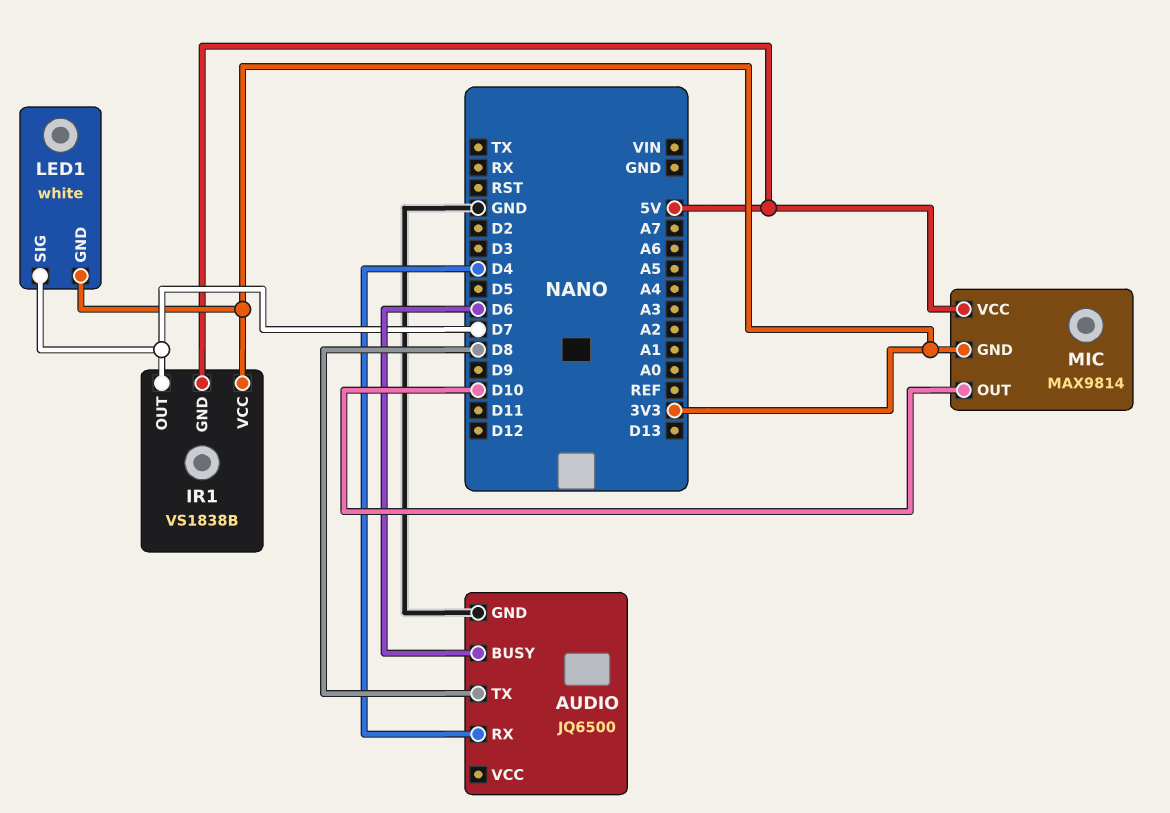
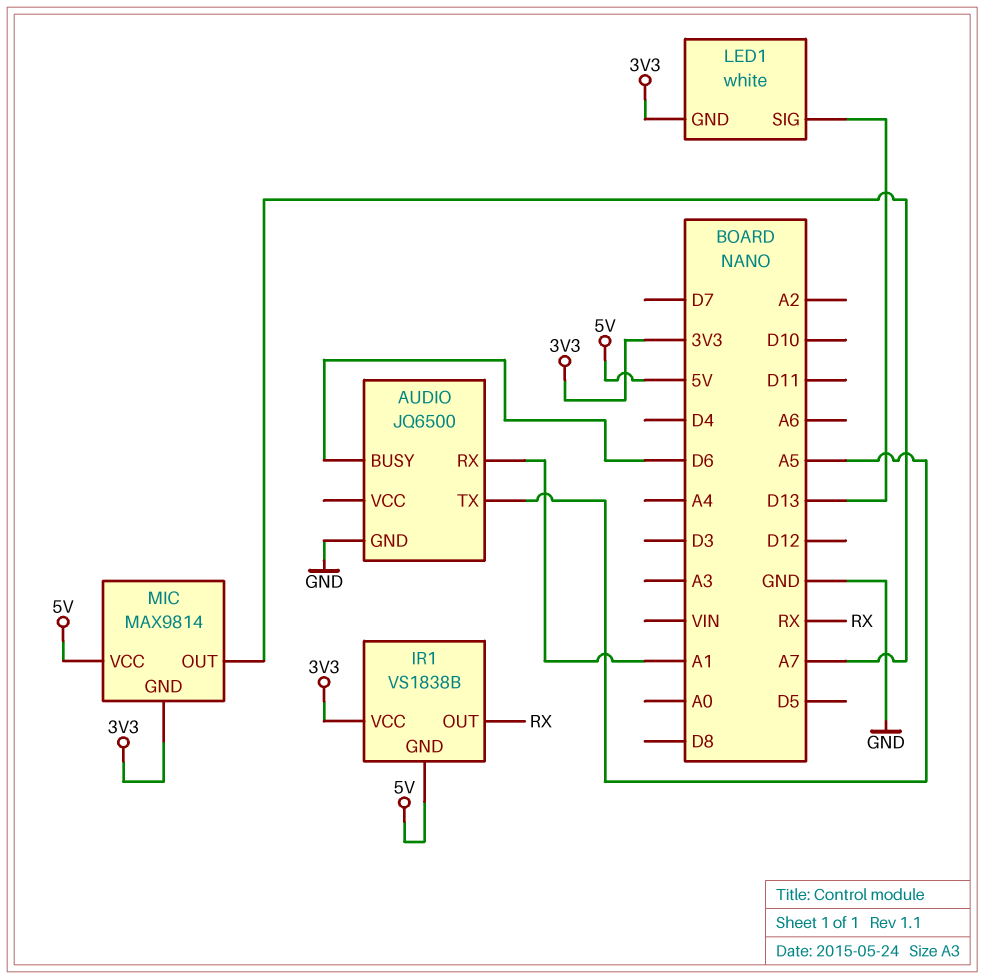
AUDIO pin RX: D4 -> A1
AUDIO pin TX: D8 -> A5
IR1 pin OUT: D7 -> RX
LED1 pin SIG: D7 -> D13
MIC pin OUT: D10 -> A7

